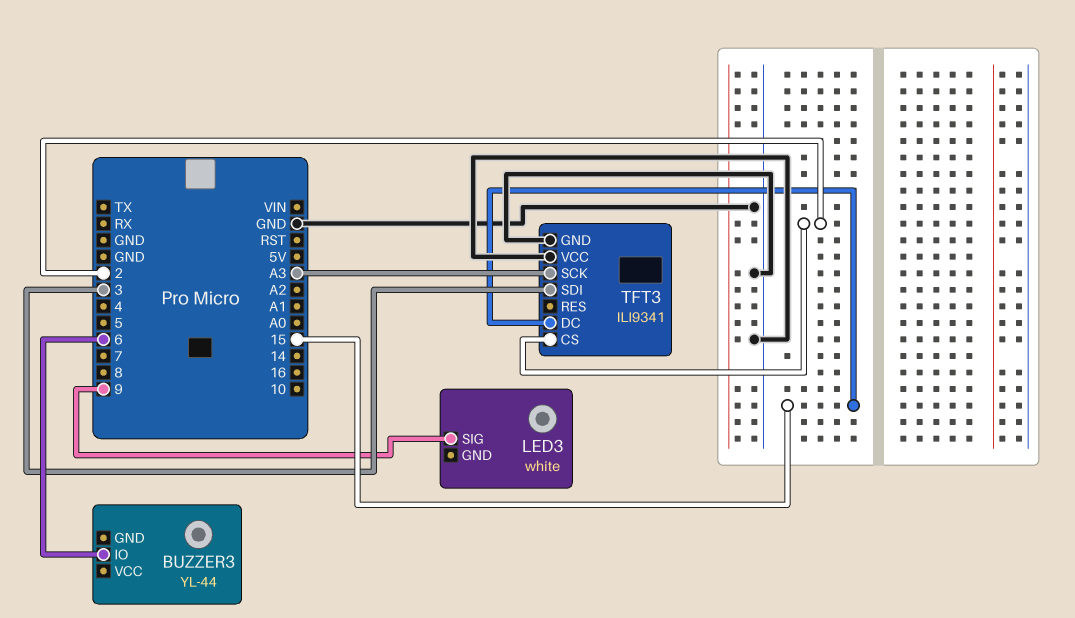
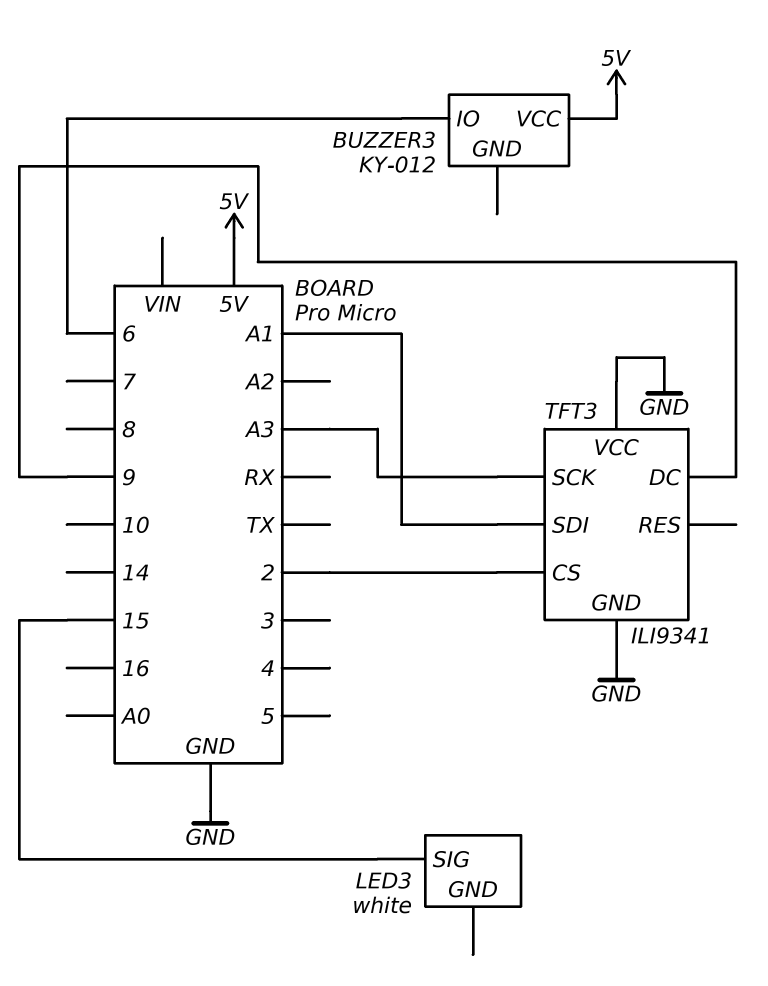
BUZZER3: YL-44 -> KY-012
BUZZER3 pin VCC: none -> 5V
LED3 pin SIG: 9 -> 15
TFT3 pin DC: 15 -> 9
TFT3 pin SDI: 3 -> A1

